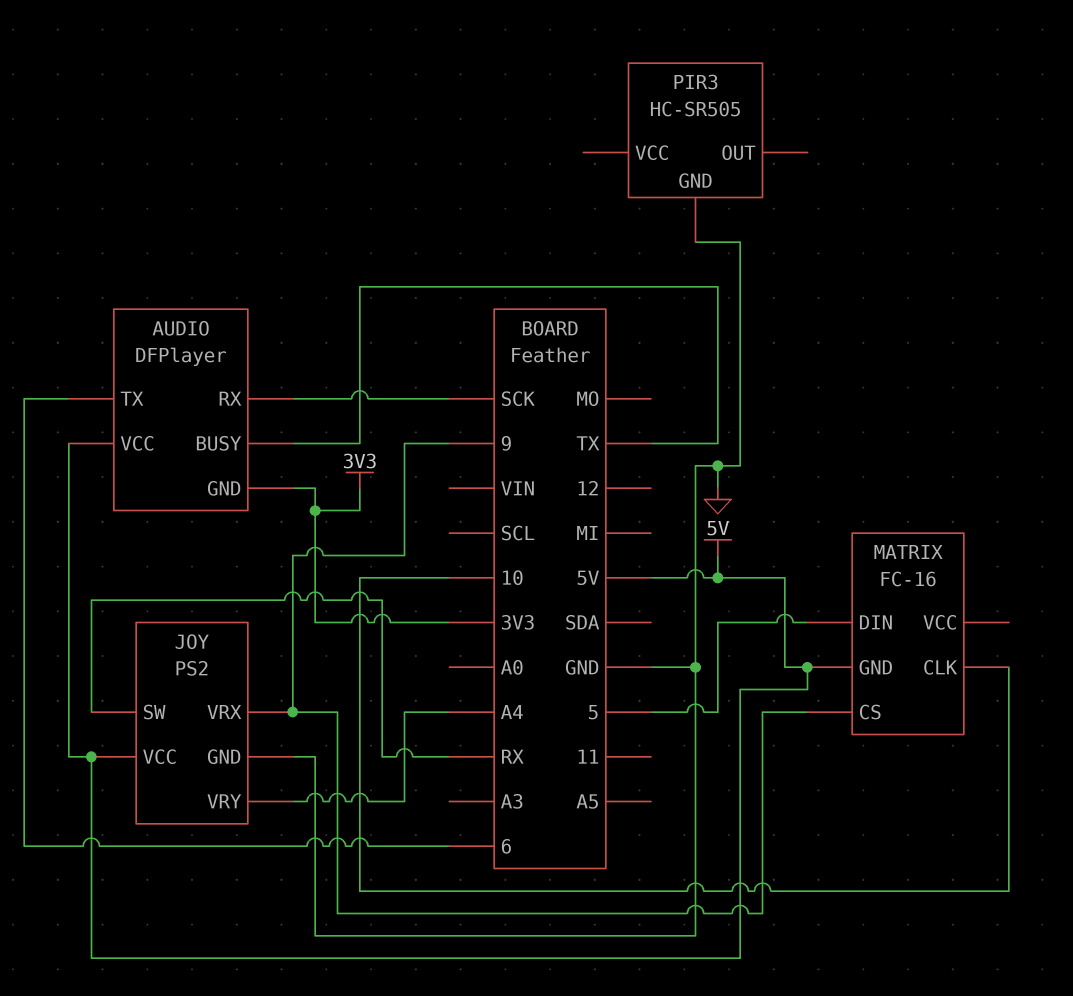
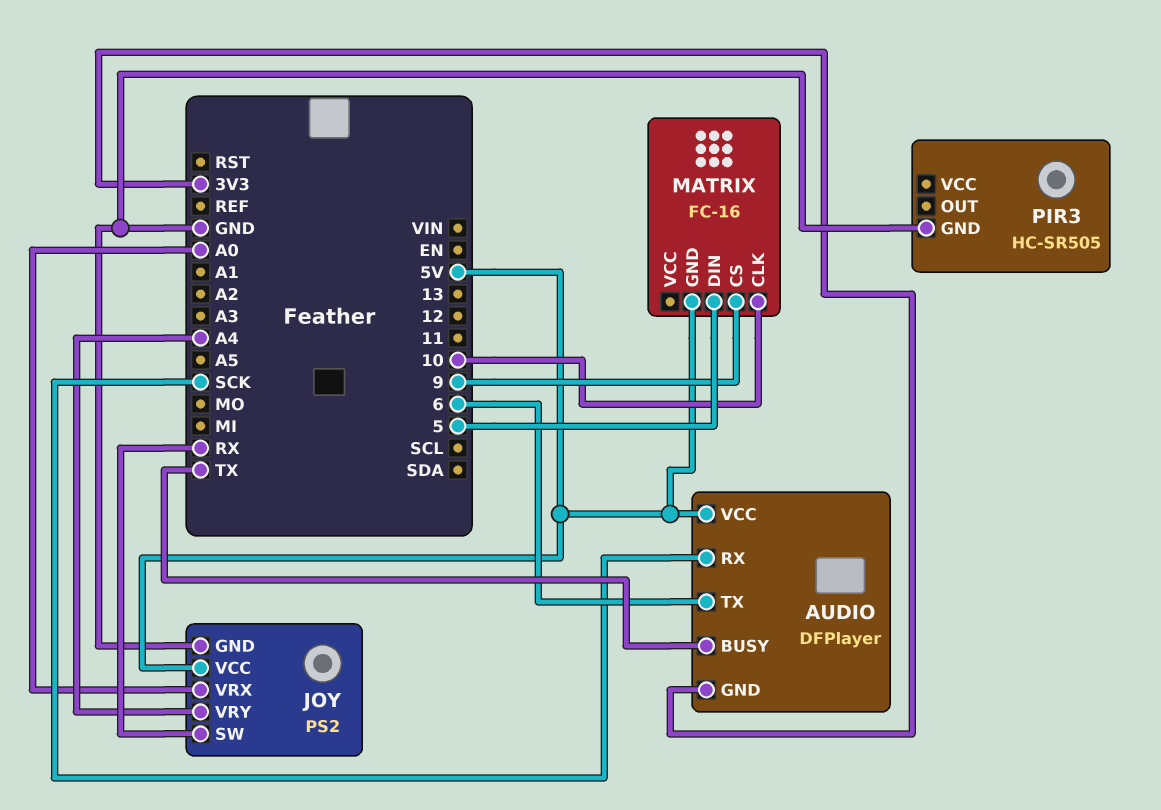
JOY pin VRX: 9 -> A0

